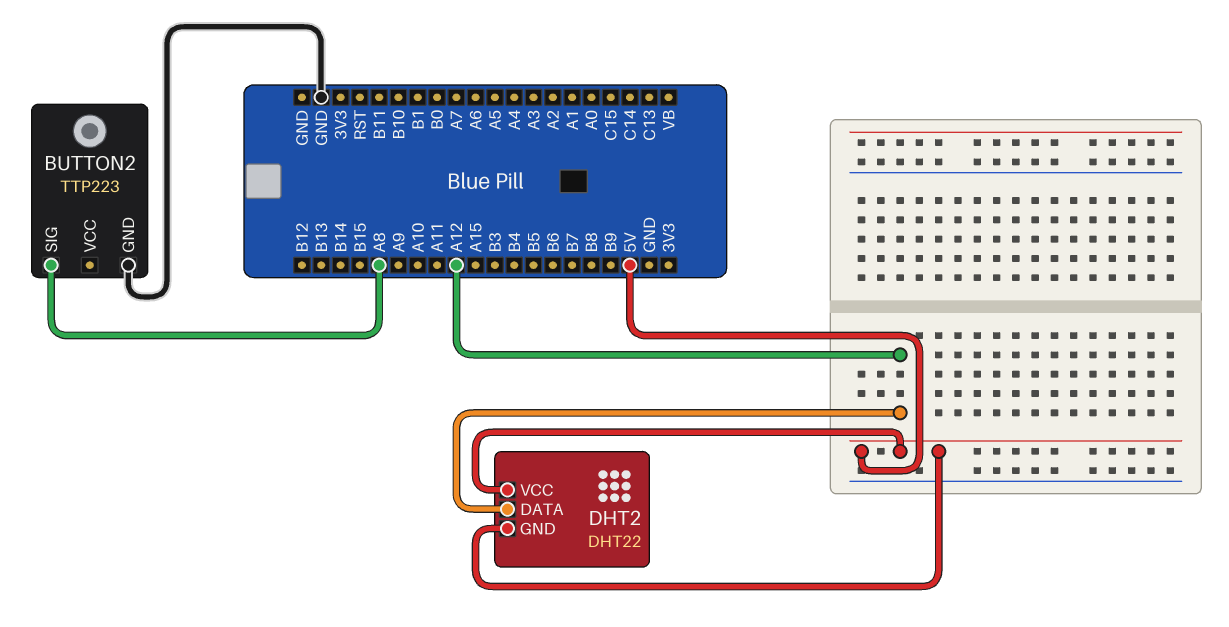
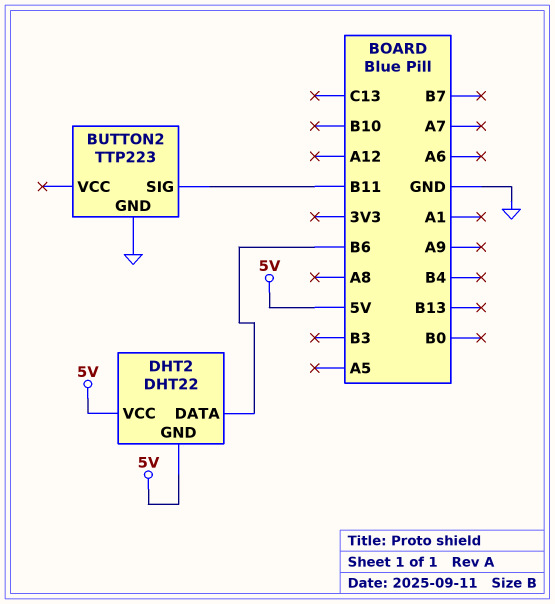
BUTTON2 pin SIG: A8 -> B11
DHT2 pin DATA: A12 -> B6

